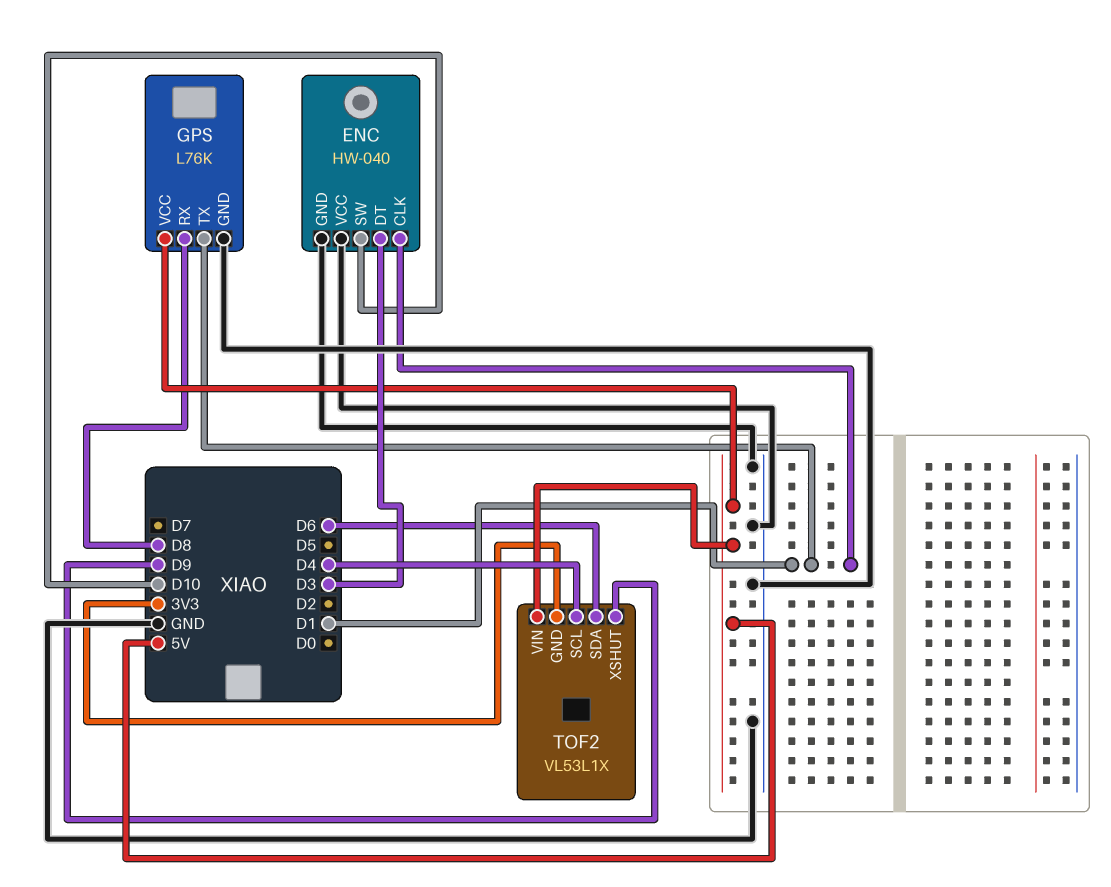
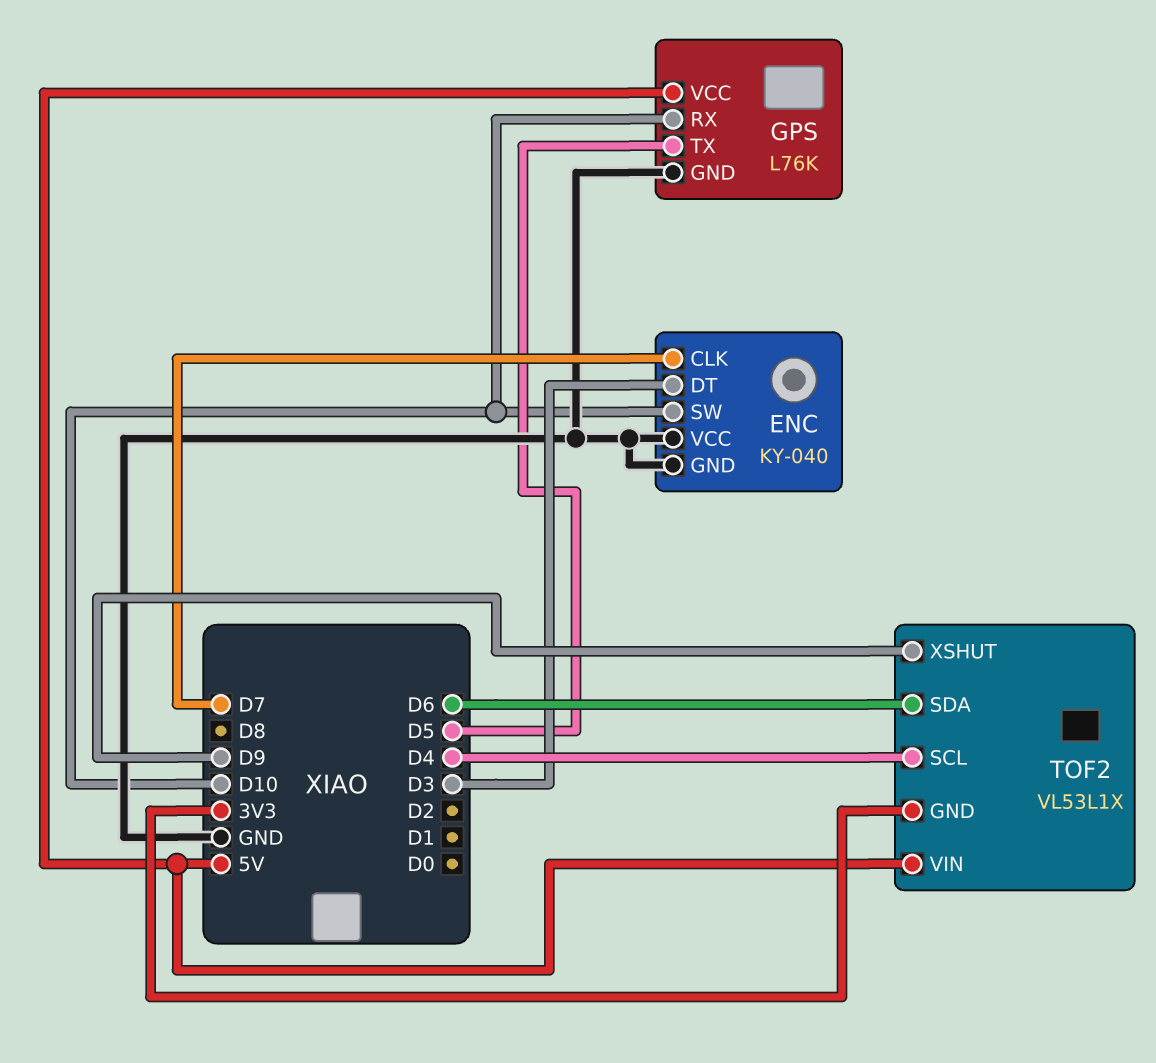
ENC: HW-040 -> KY-040
ENC pin CLK: D1 -> D7
GPS pin RX: D8 -> D10
GPS pin TX: D1 -> D5

